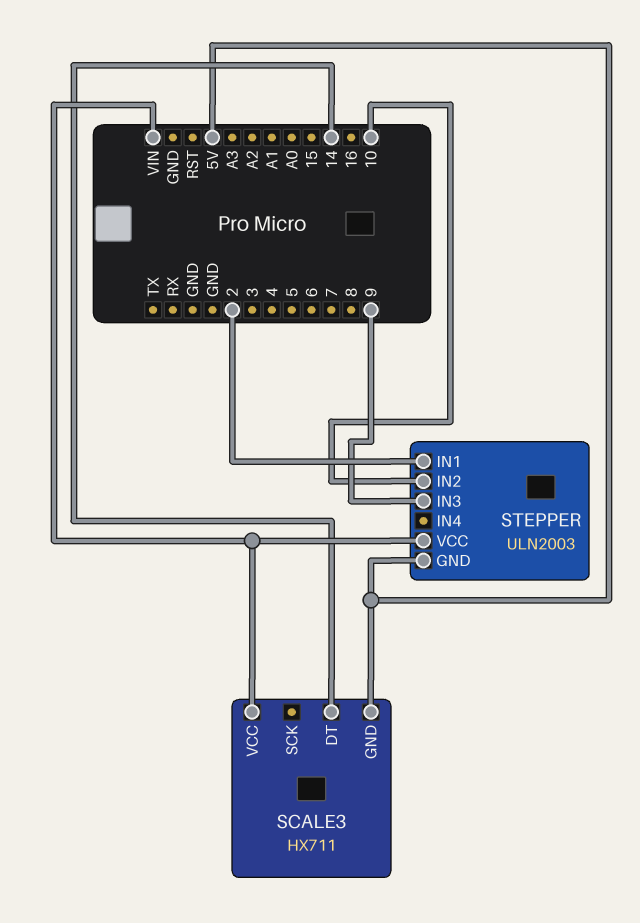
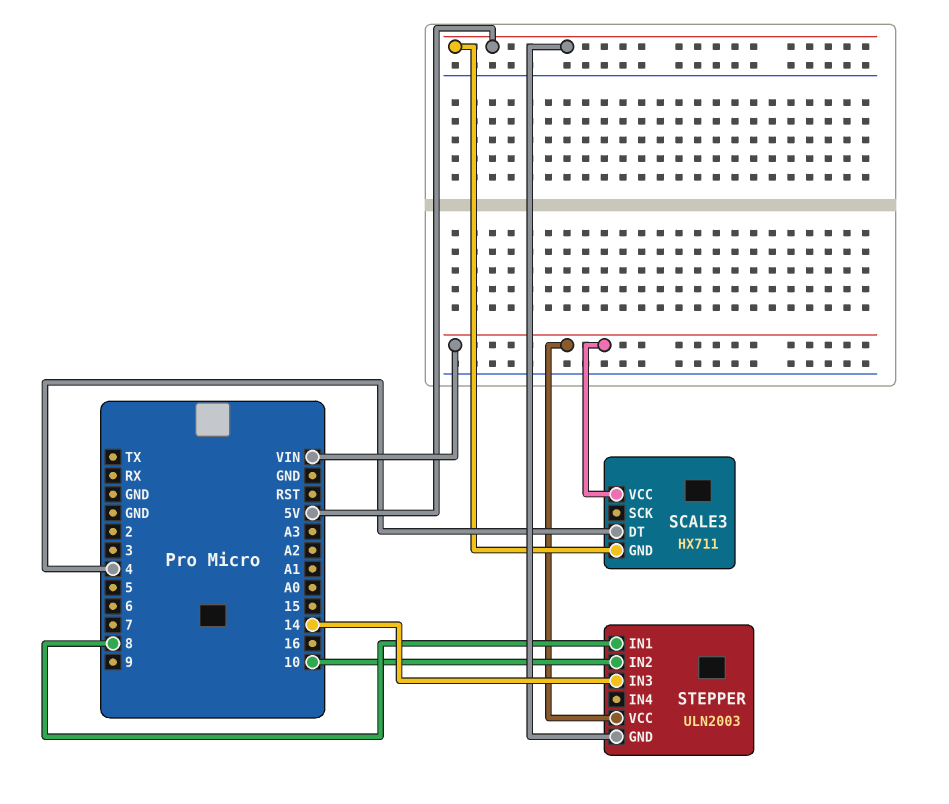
SCALE3 pin DT: 14 -> 4
STEPPER pin IN1: 2 -> 8
STEPPER pin IN3: 9 -> 14

